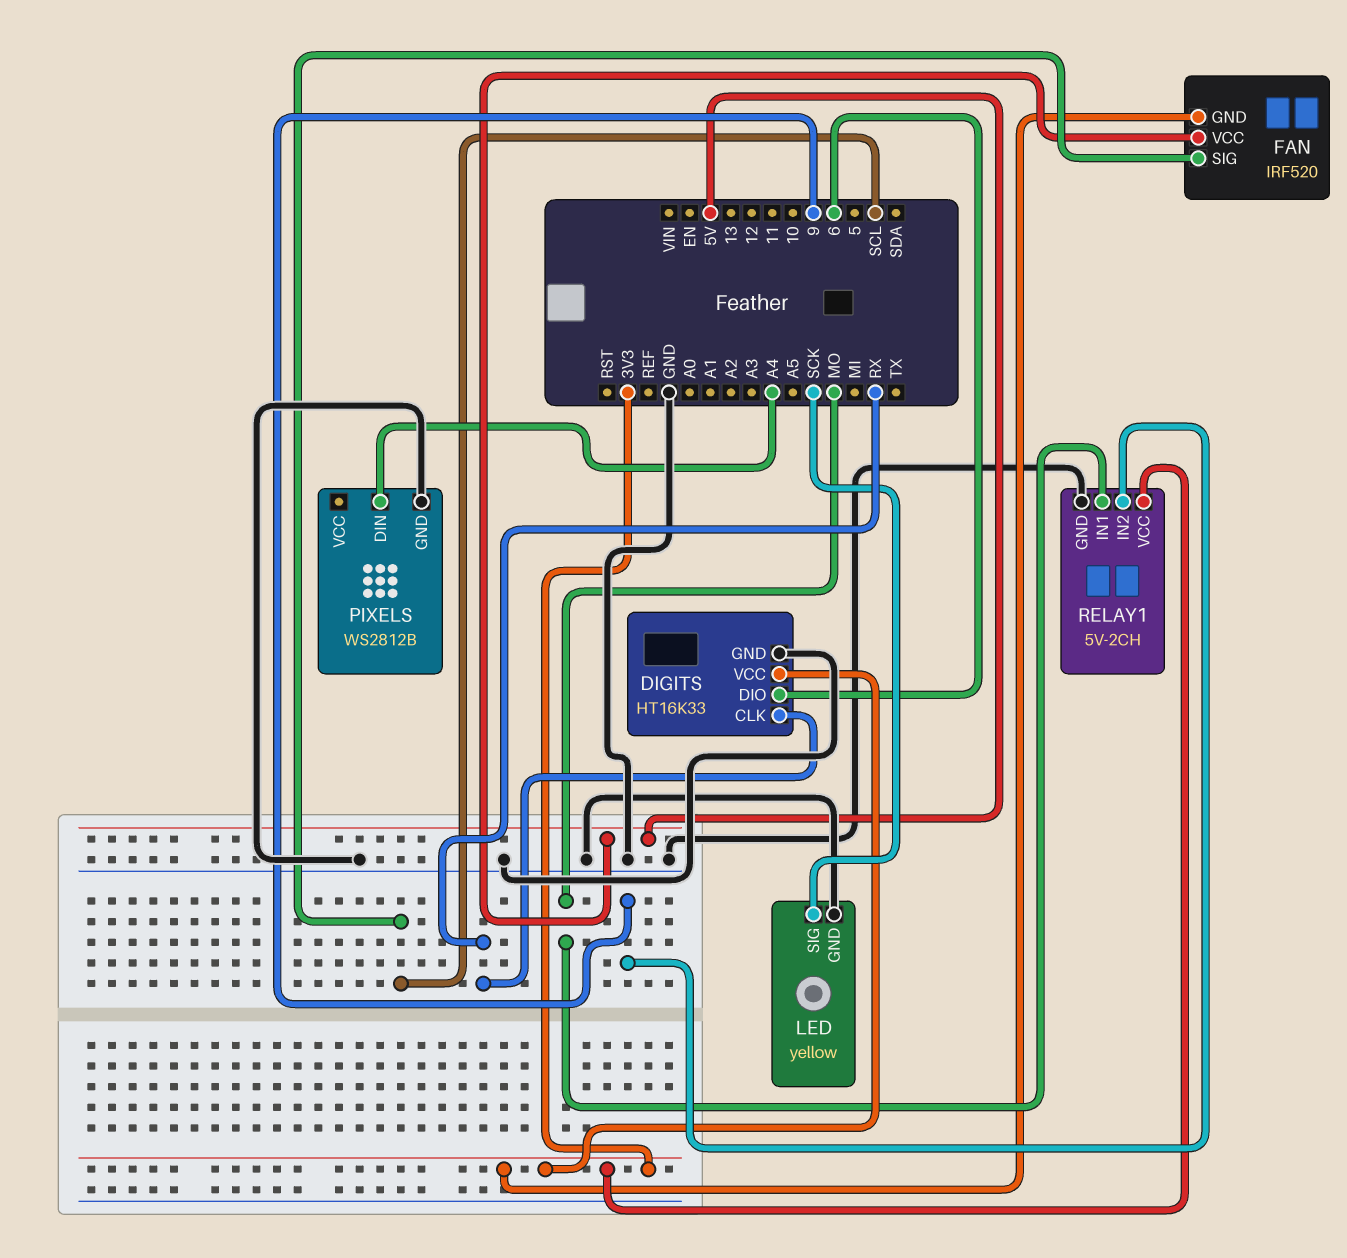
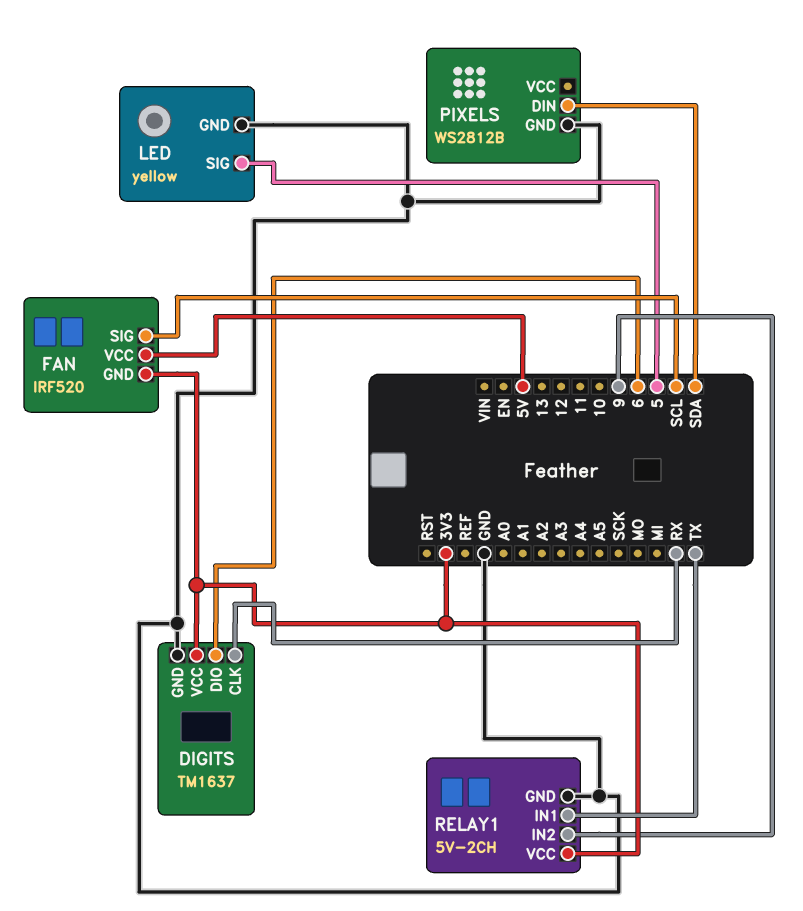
DIGITS: HT16K33 -> TM1637
LED pin SIG: SCK -> 5
PIXELS pin DIN: A4 -> SDA
RELAY1 pin IN1: MO -> TX

